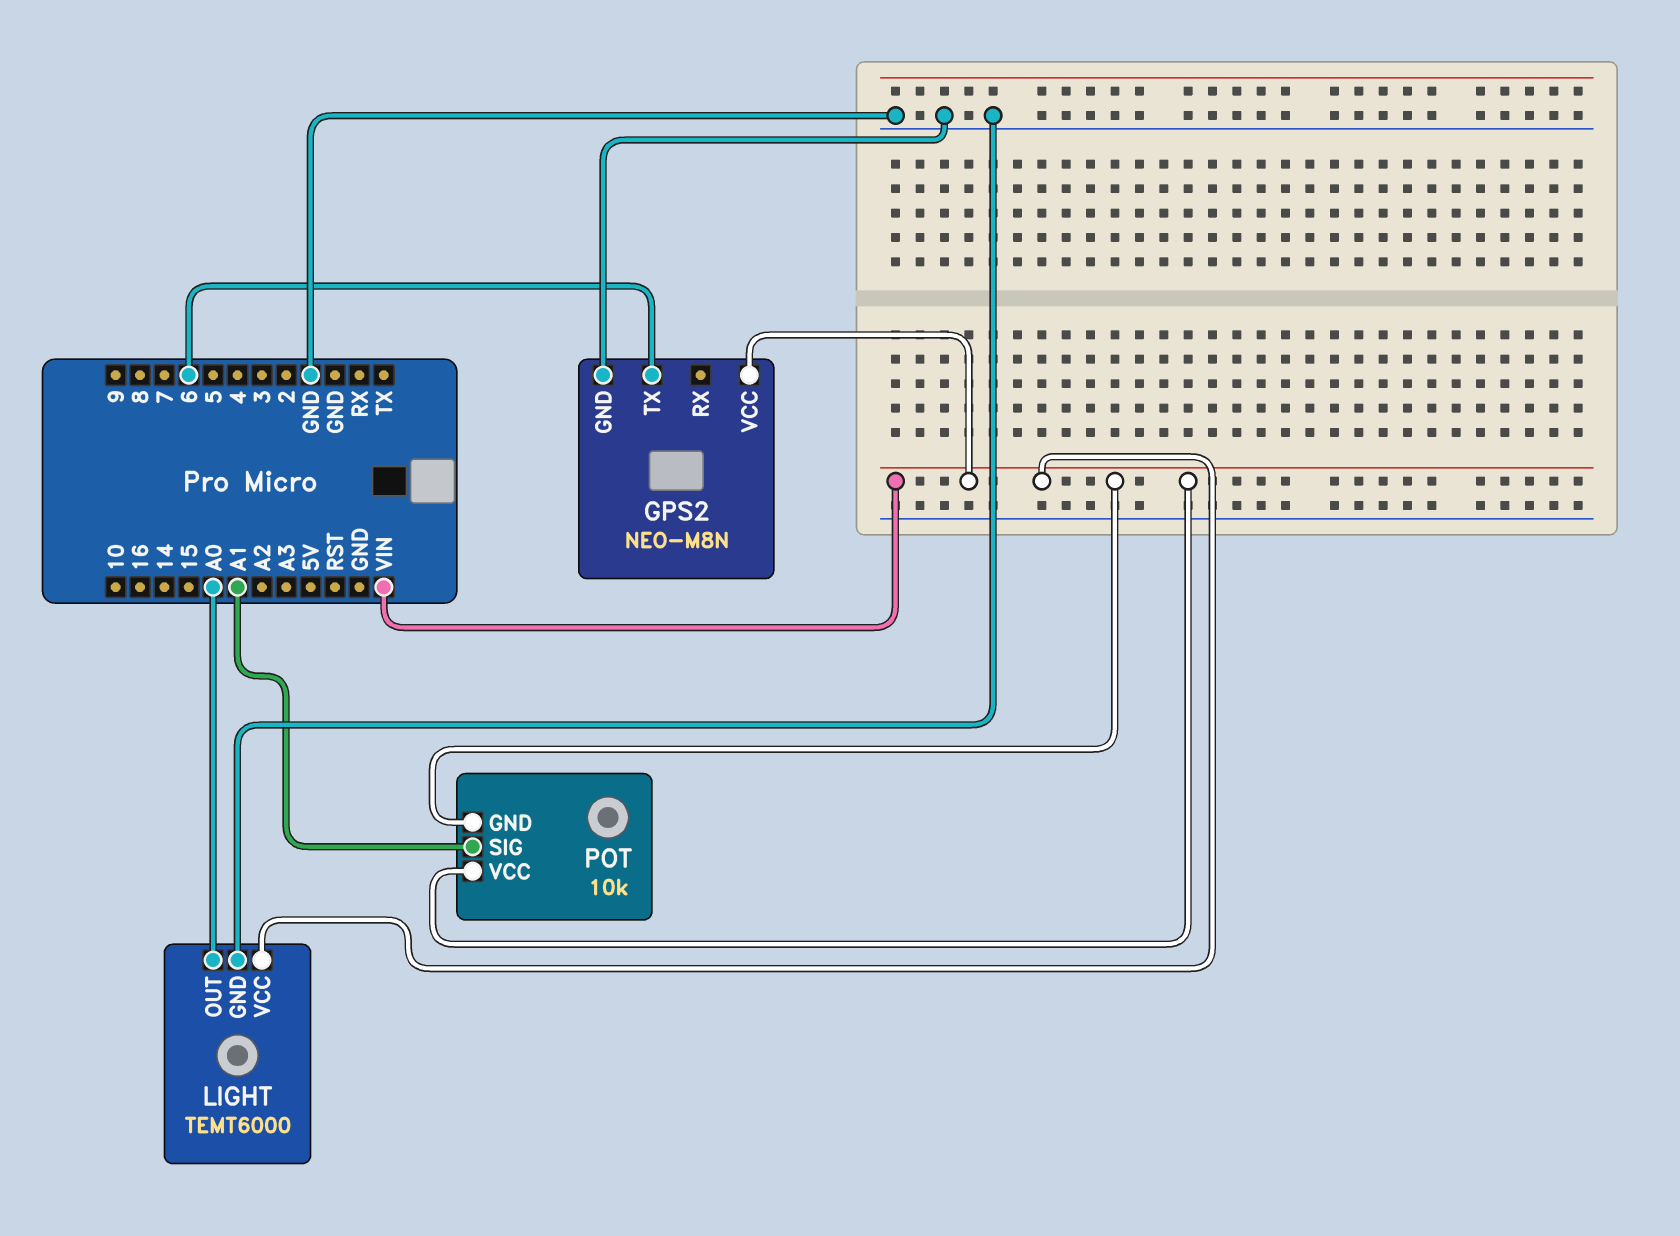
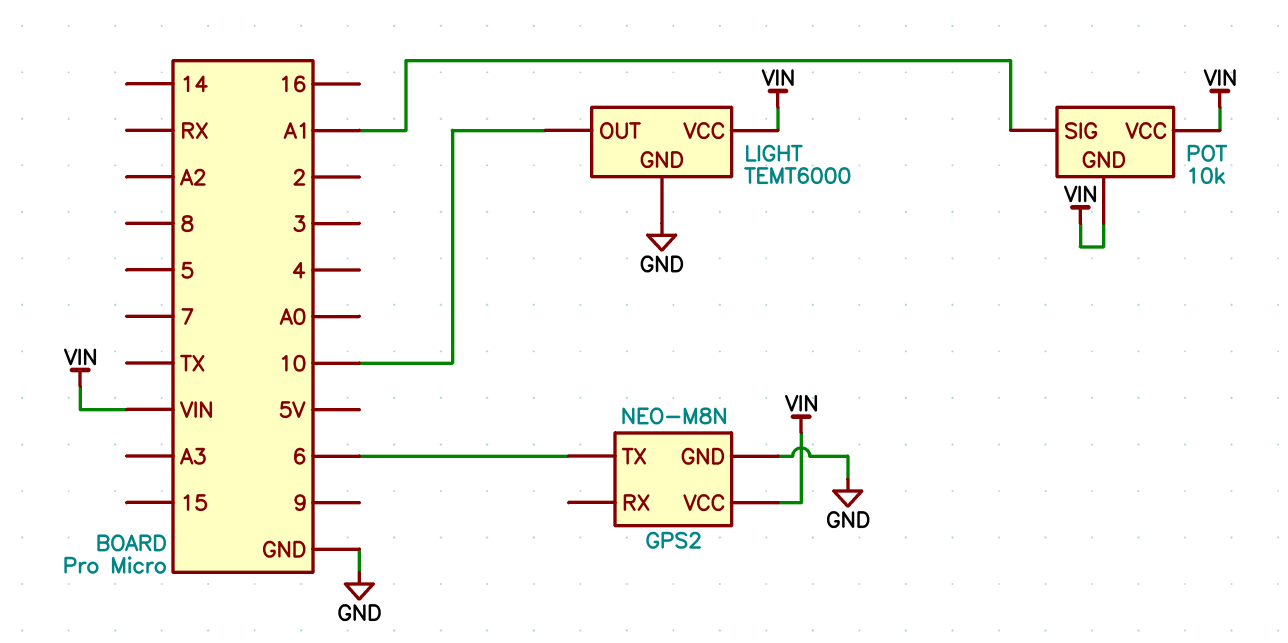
LIGHT pin OUT: A0 -> 10

